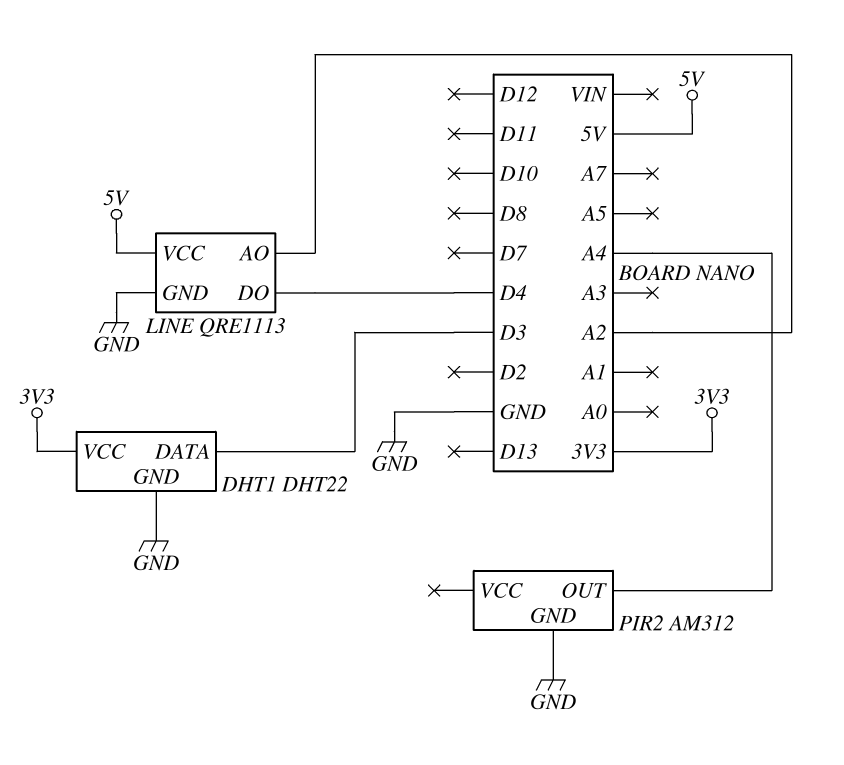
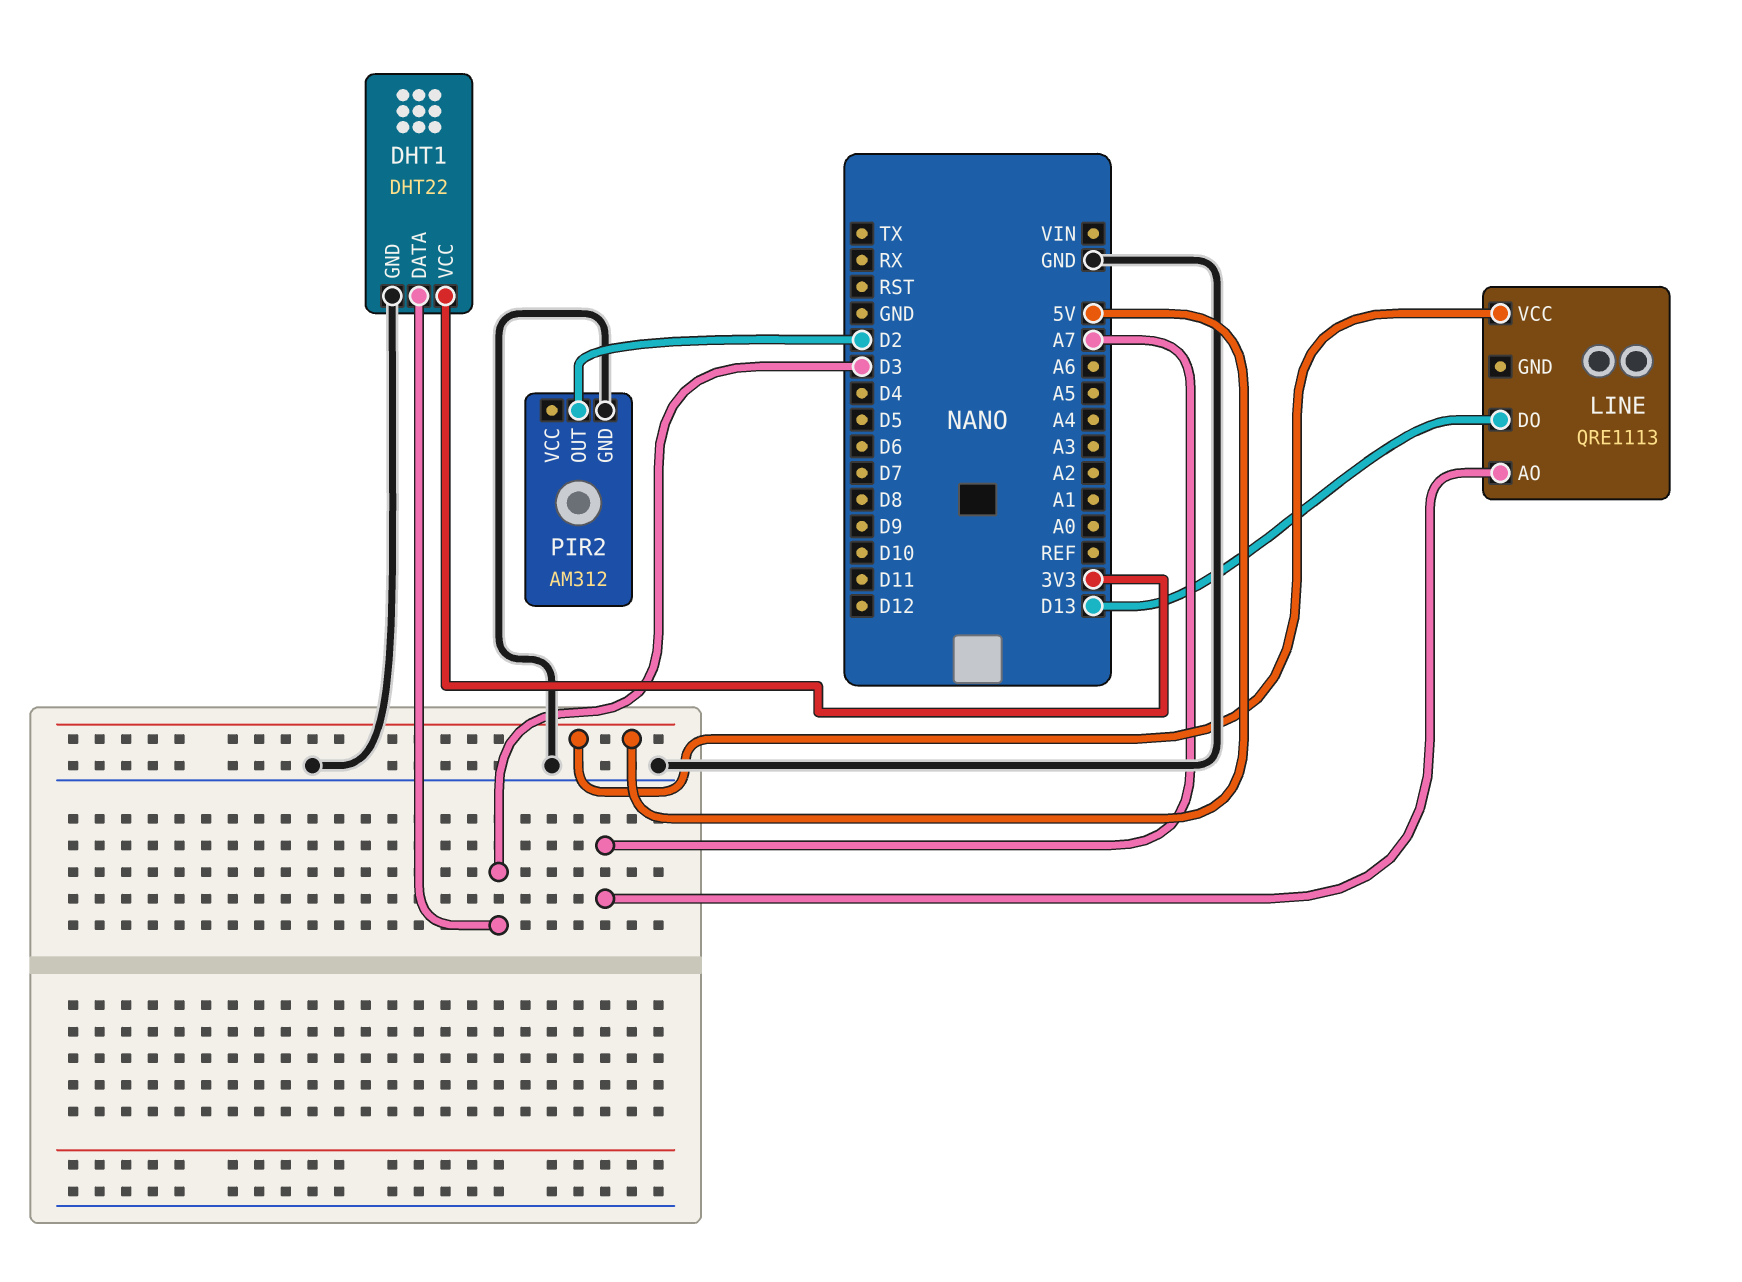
LINE pin AO: A2 -> A7
LINE pin DO: D4 -> D13
LINE pin GND: GND -> none
PIR2 pin OUT: A4 -> D2

